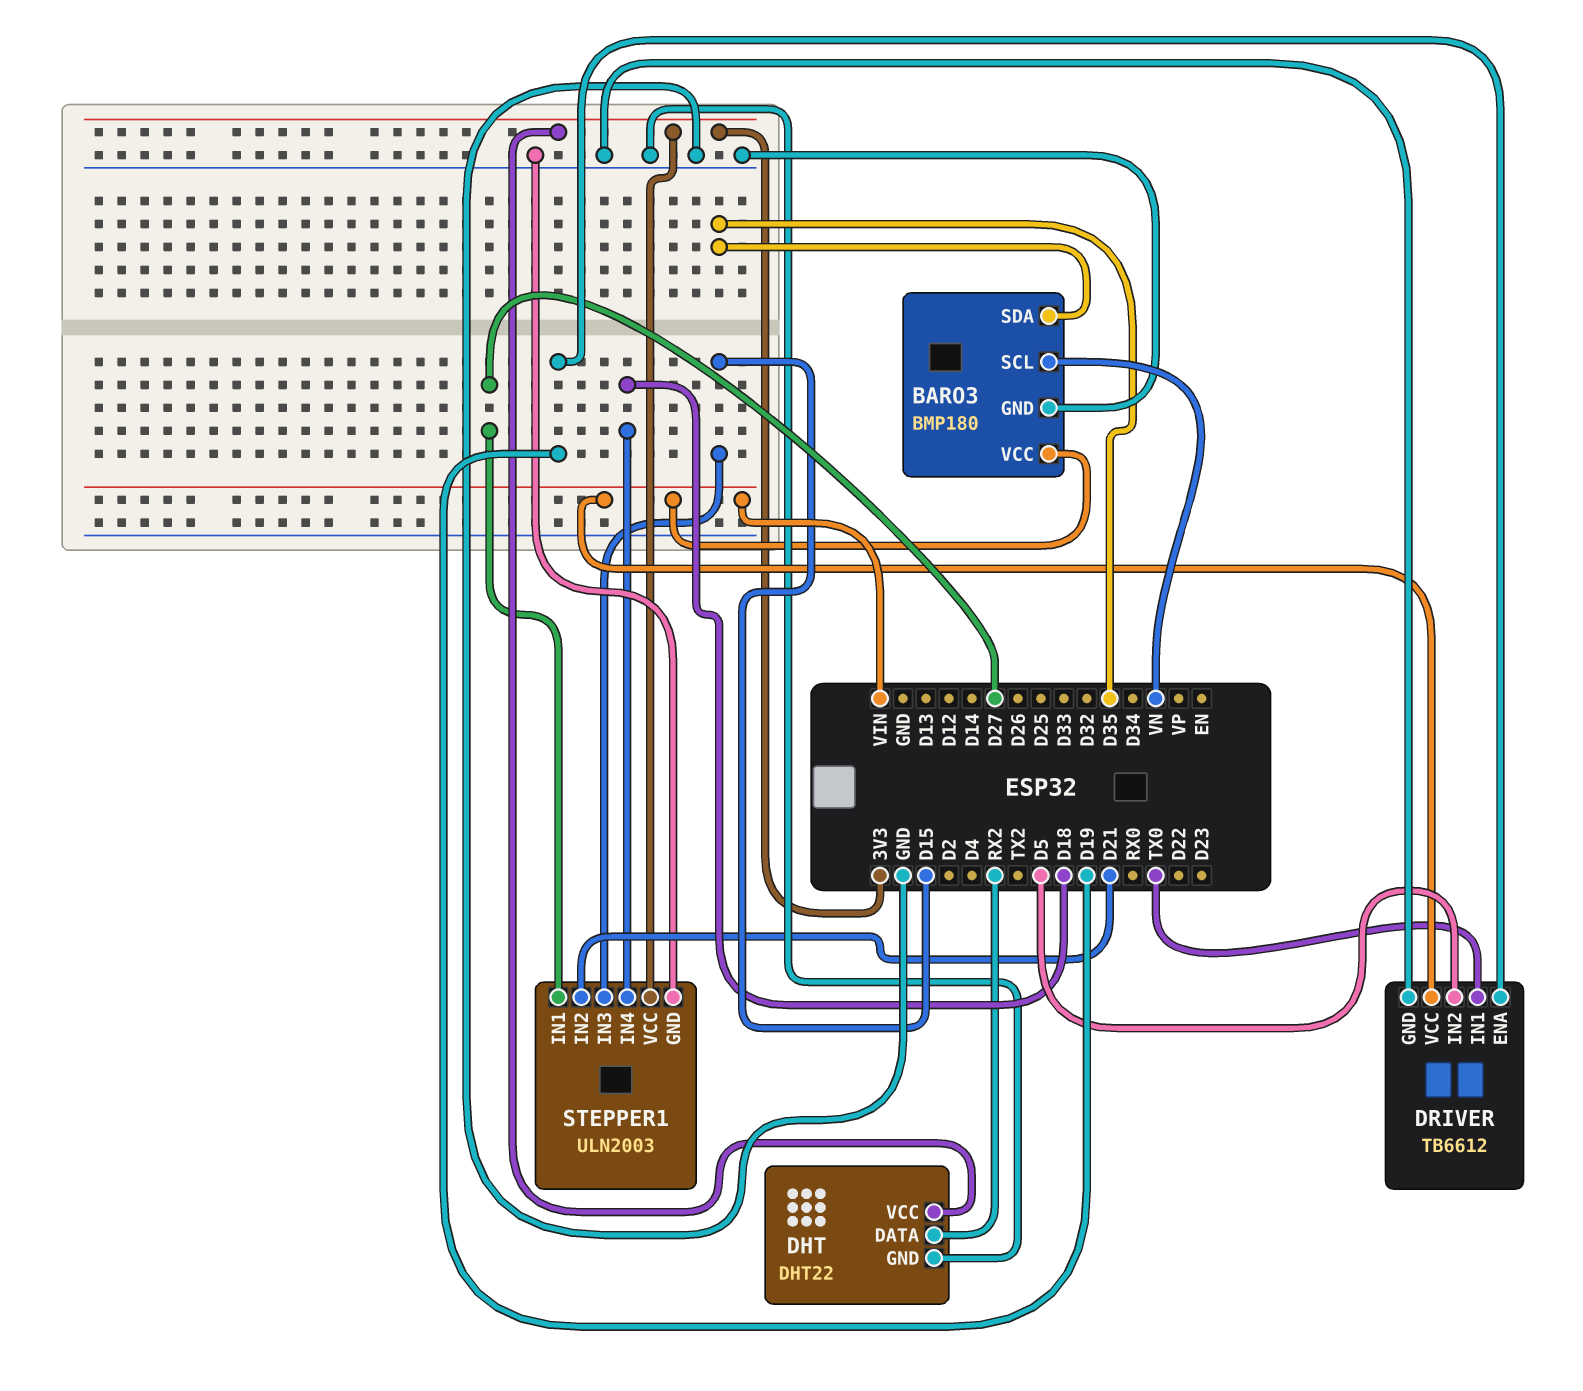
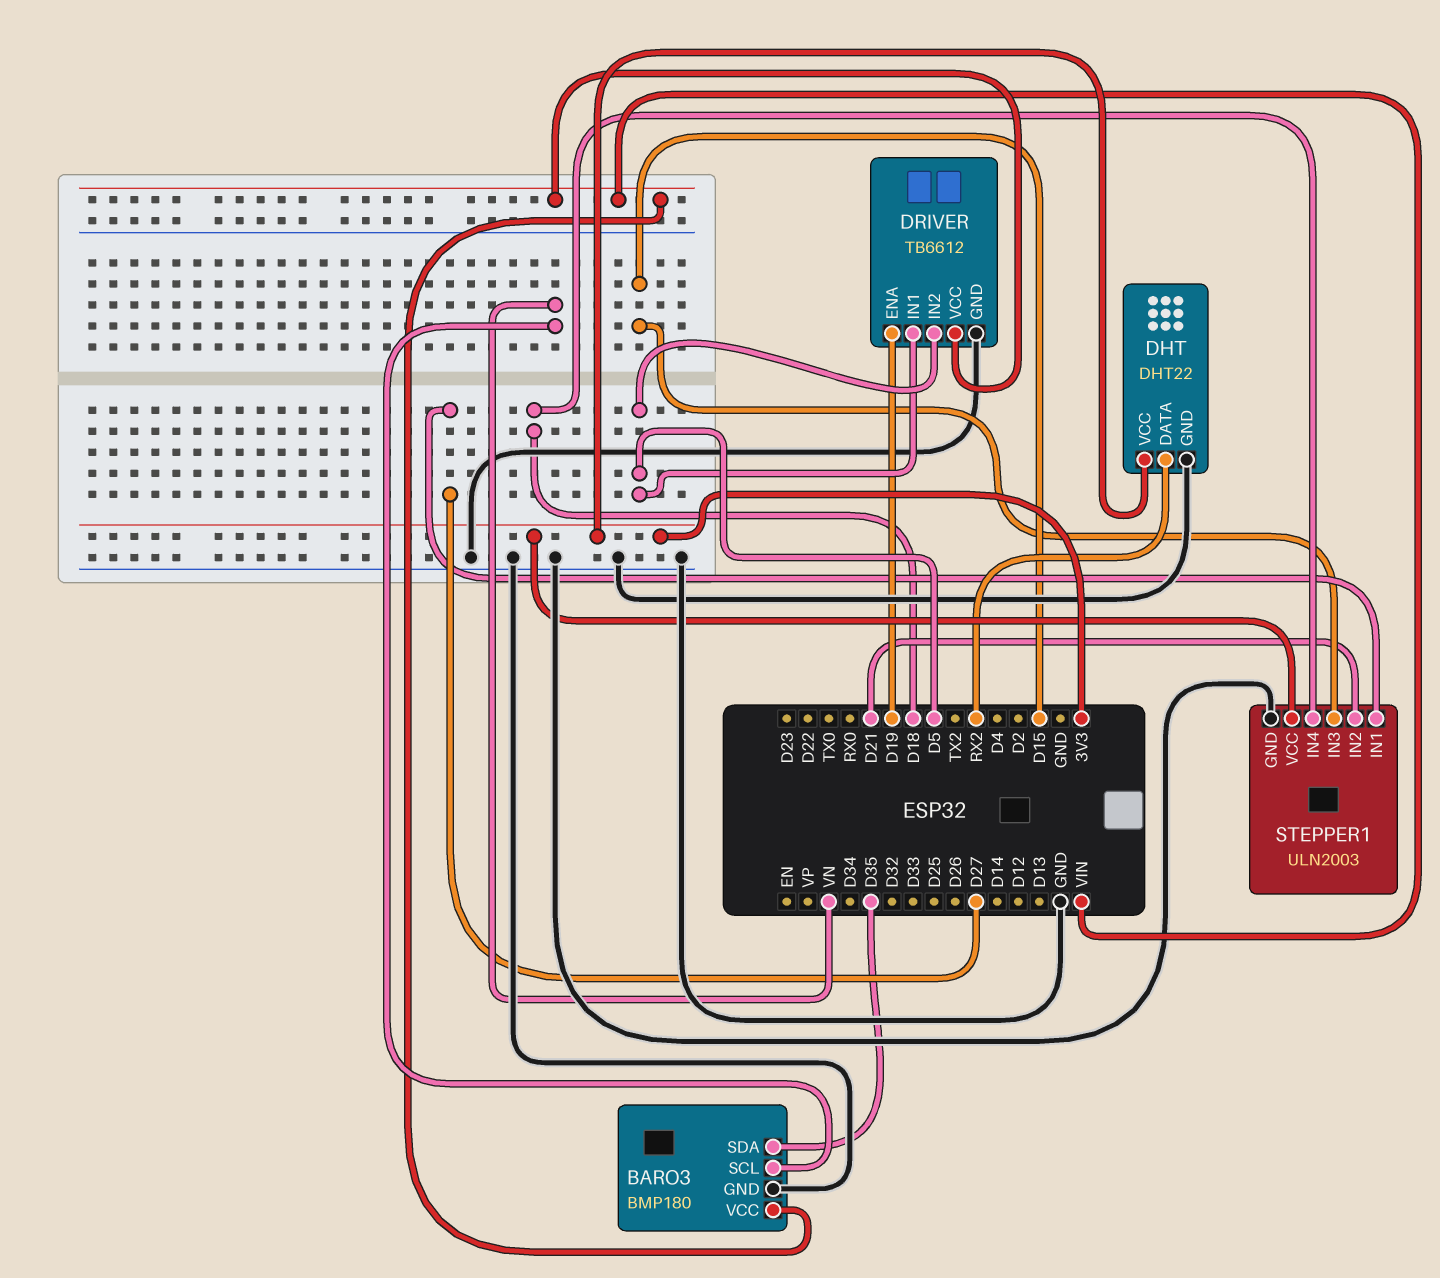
DRIVER pin IN1: TX0 -> D5

